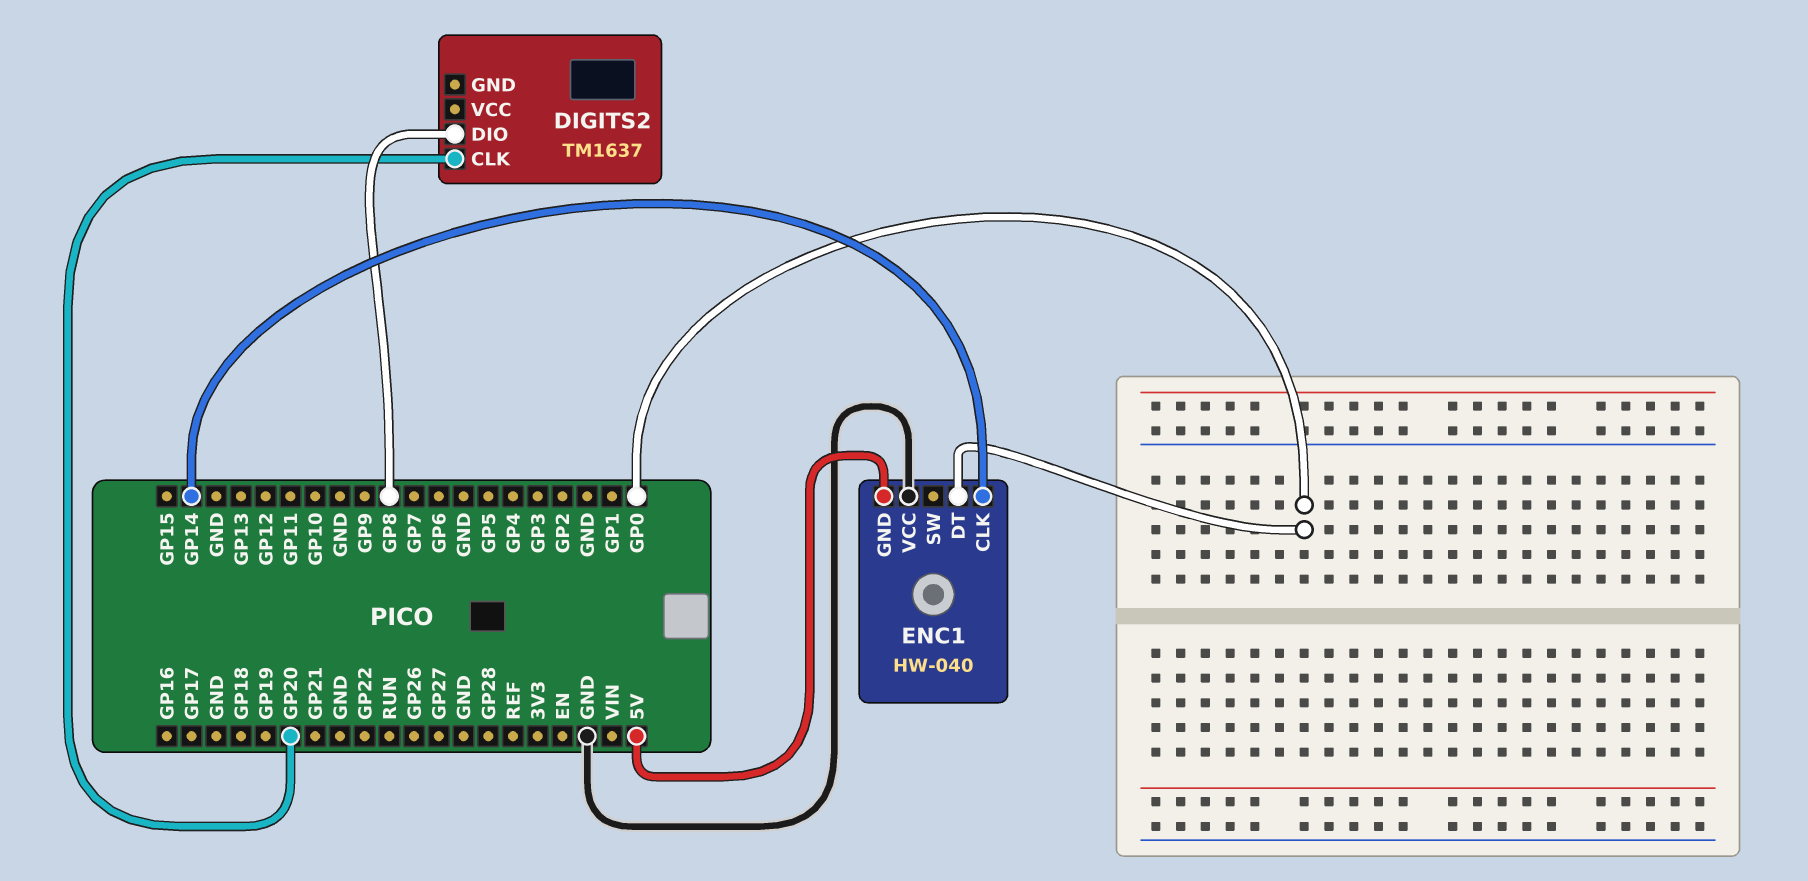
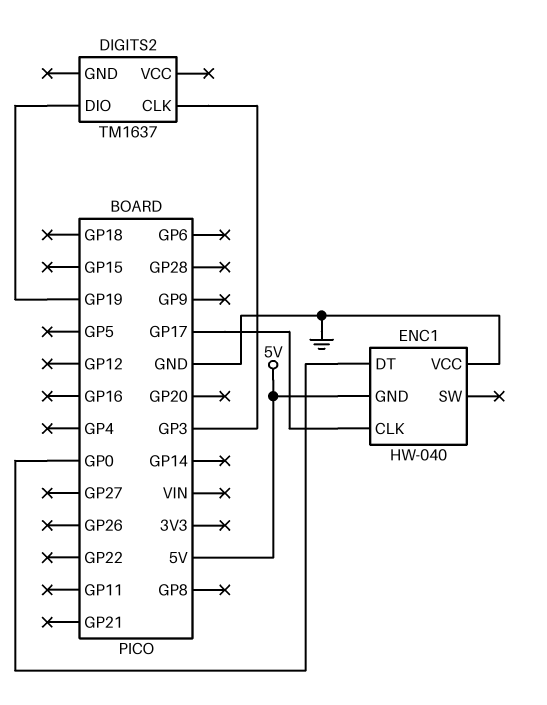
DIGITS2 pin CLK: GP20 -> GP3
DIGITS2 pin DIO: GP8 -> GP19
ENC1 pin CLK: GP14 -> GP17

